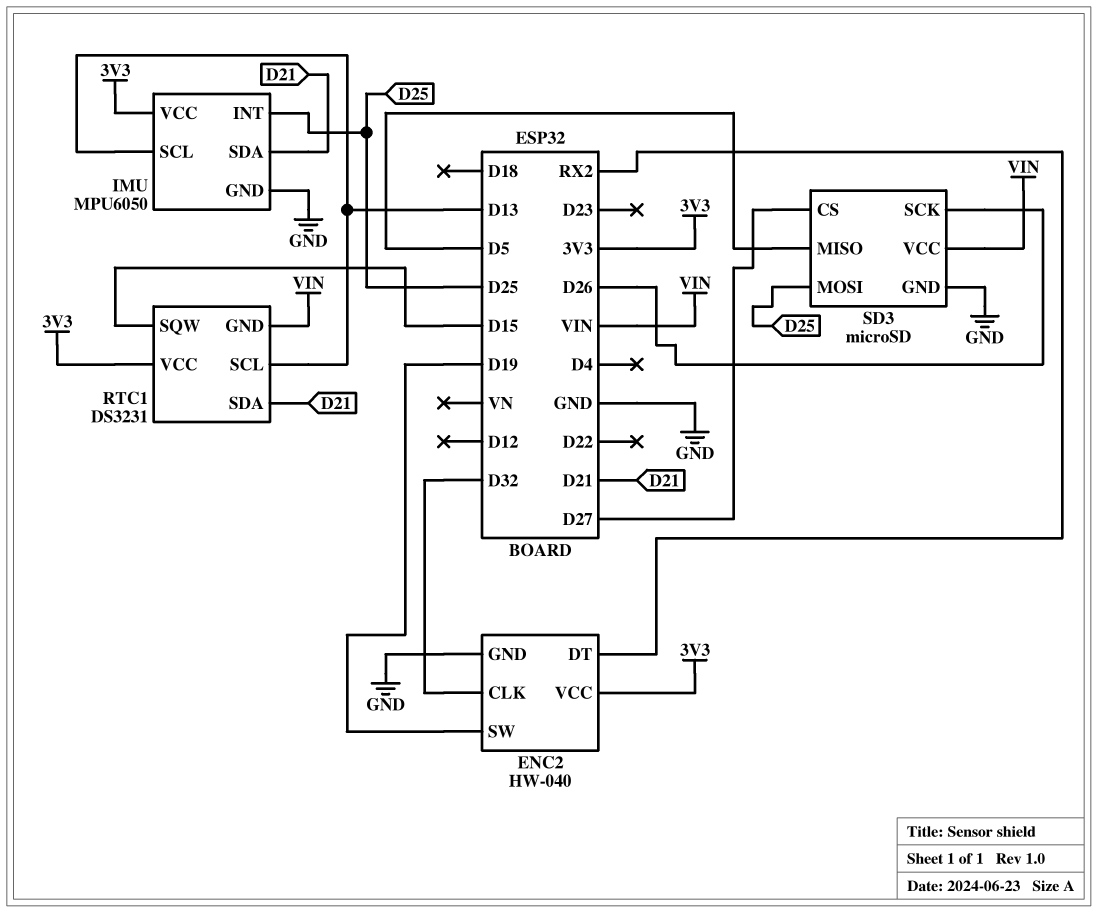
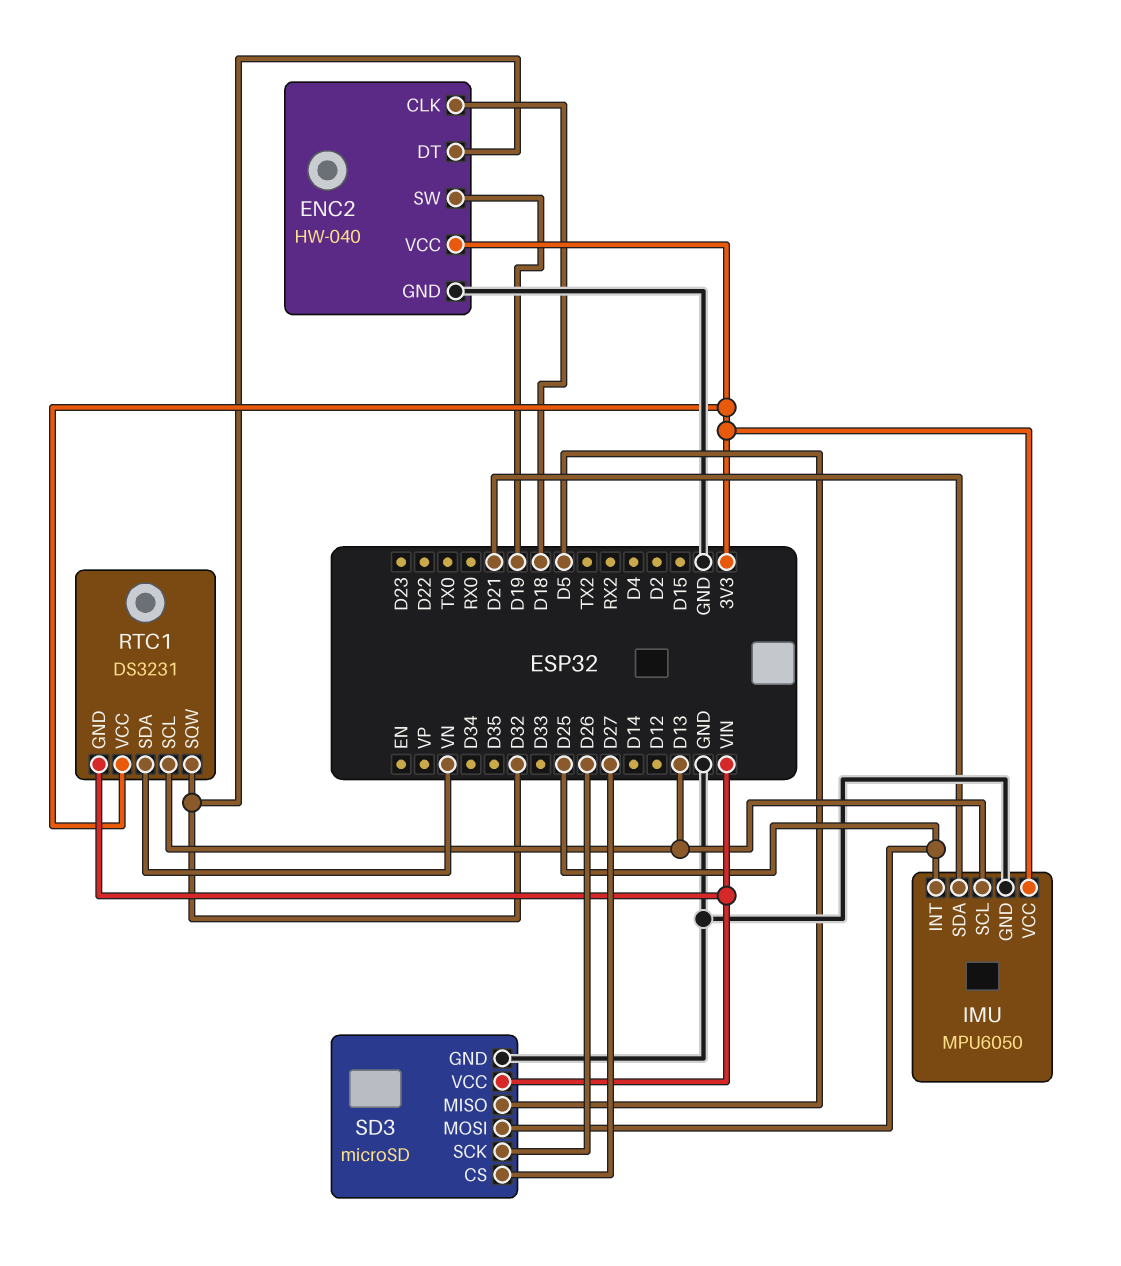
ENC2 pin CLK: D32 -> D18
ENC2 pin DT: RX2 -> D32
RTC1 pin SDA: D21 -> VN
RTC1 pin SQW: D15 -> D32

